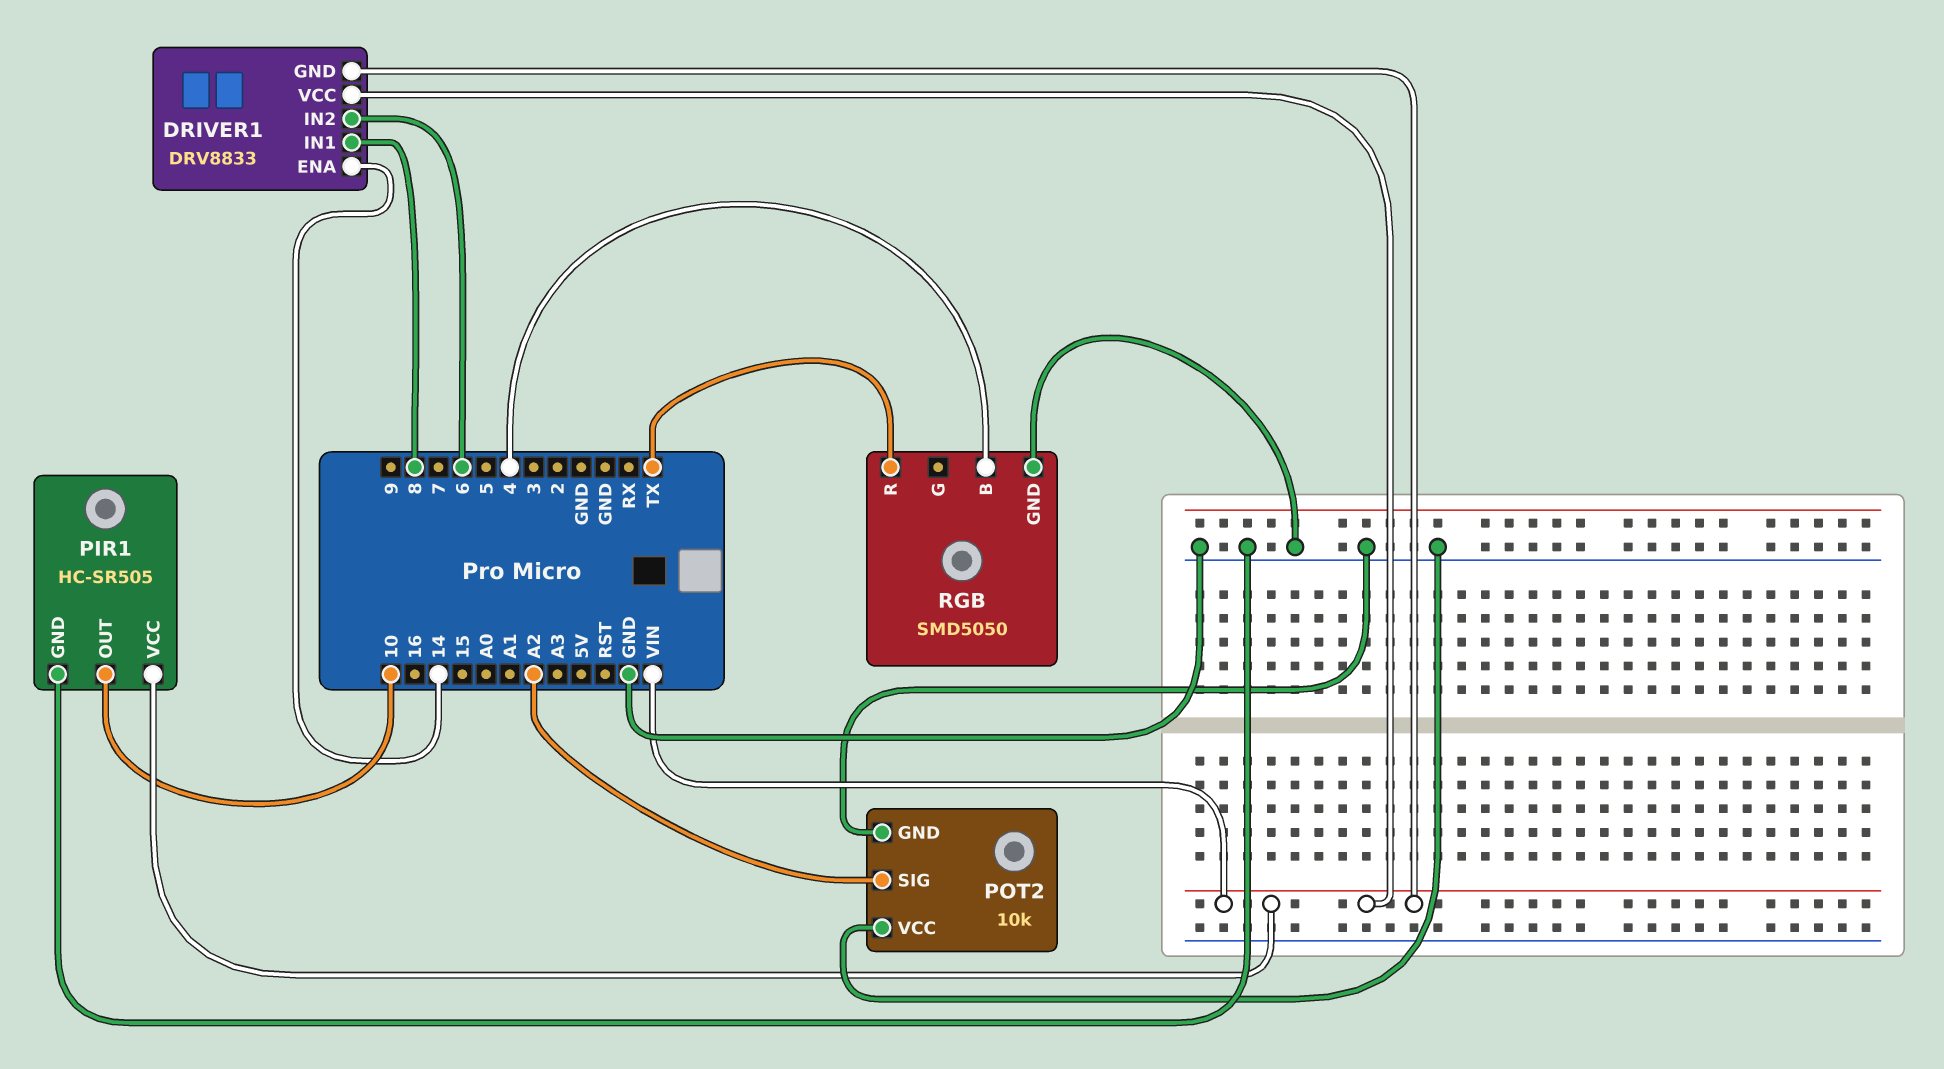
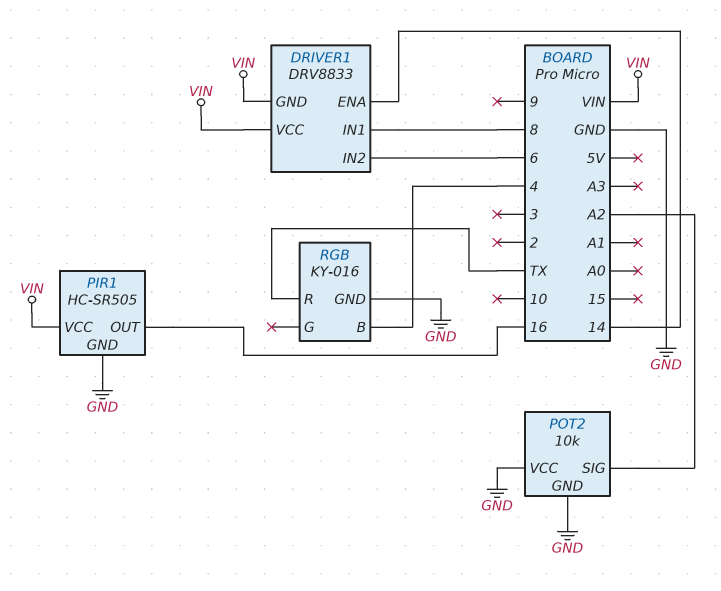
PIR1 pin OUT: 10 -> 16
RGB: SMD5050 -> KY-016

